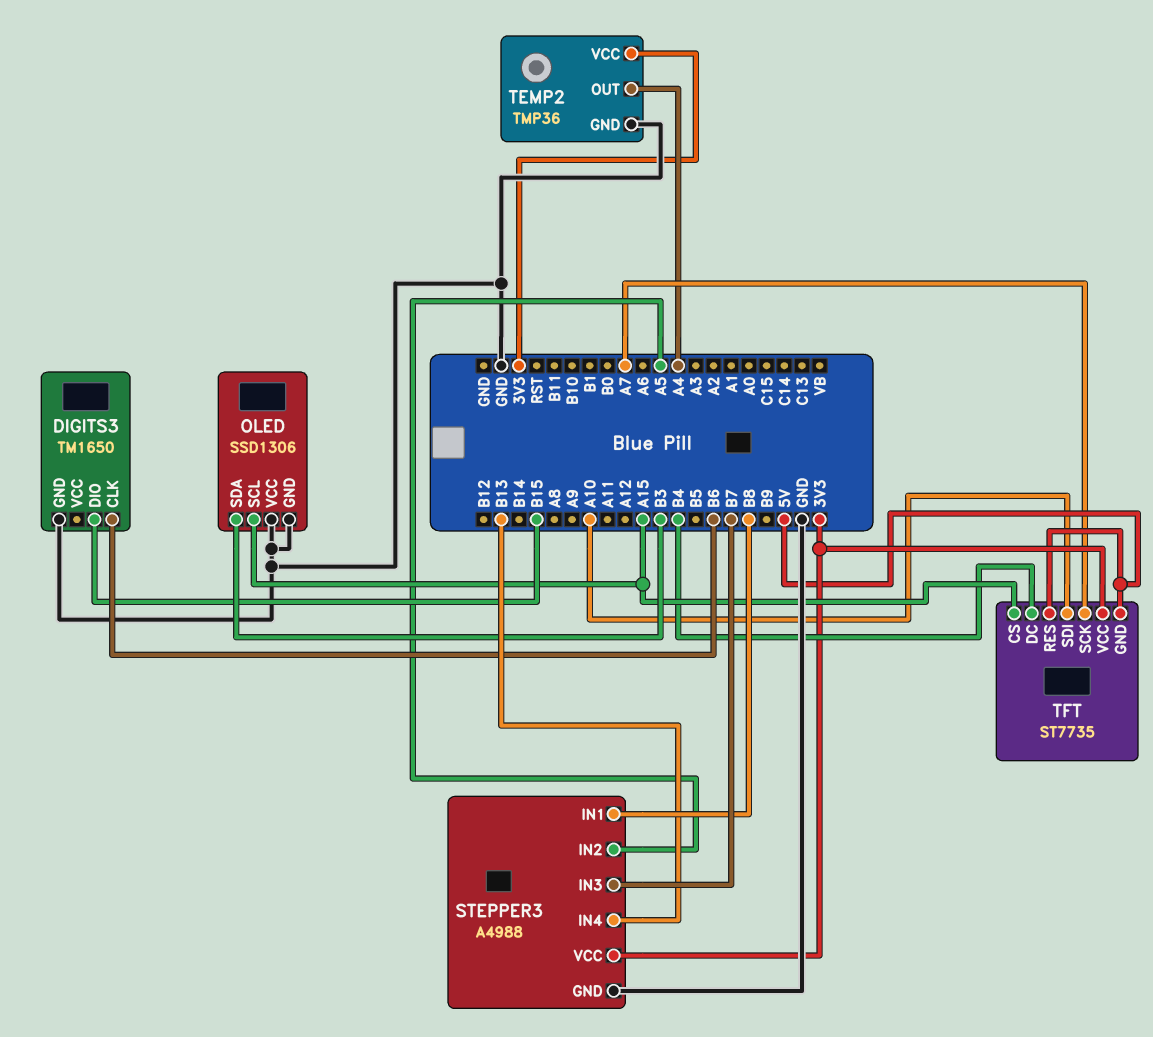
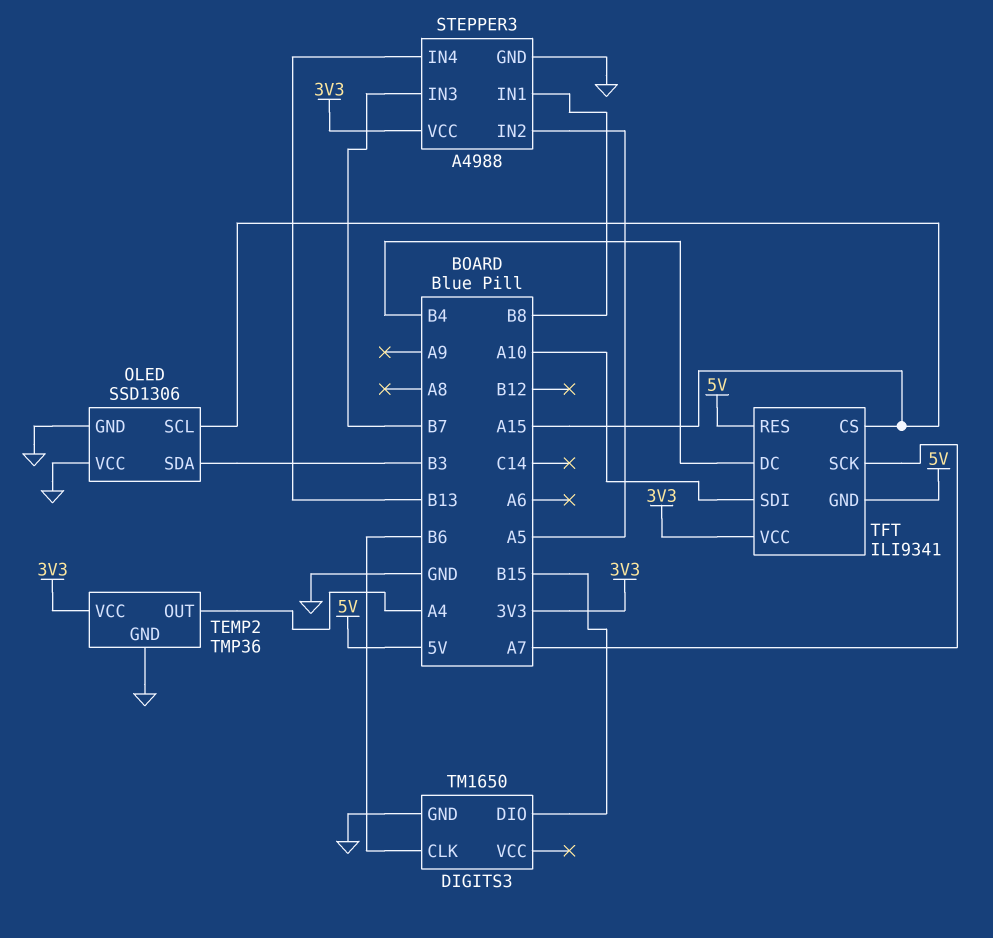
TFT: ST7735 -> ILI9341

